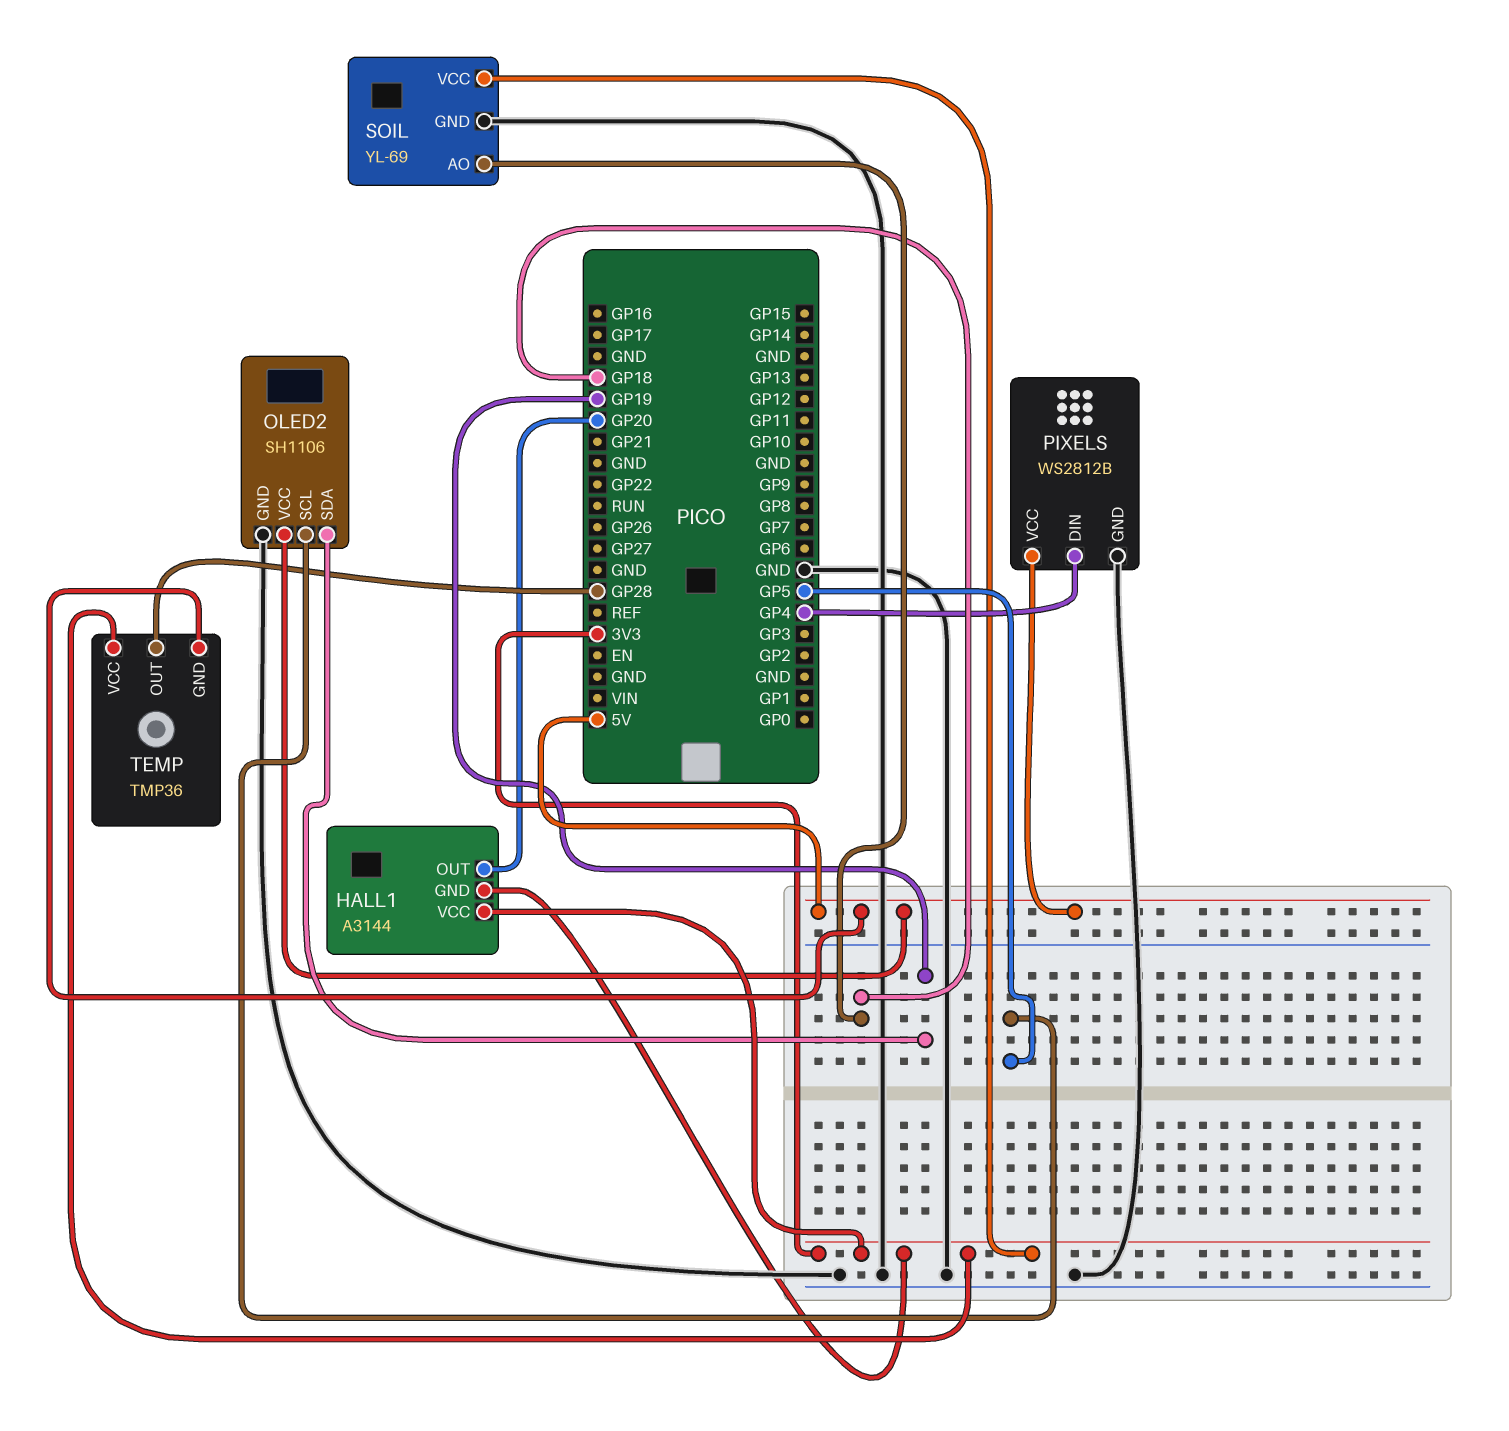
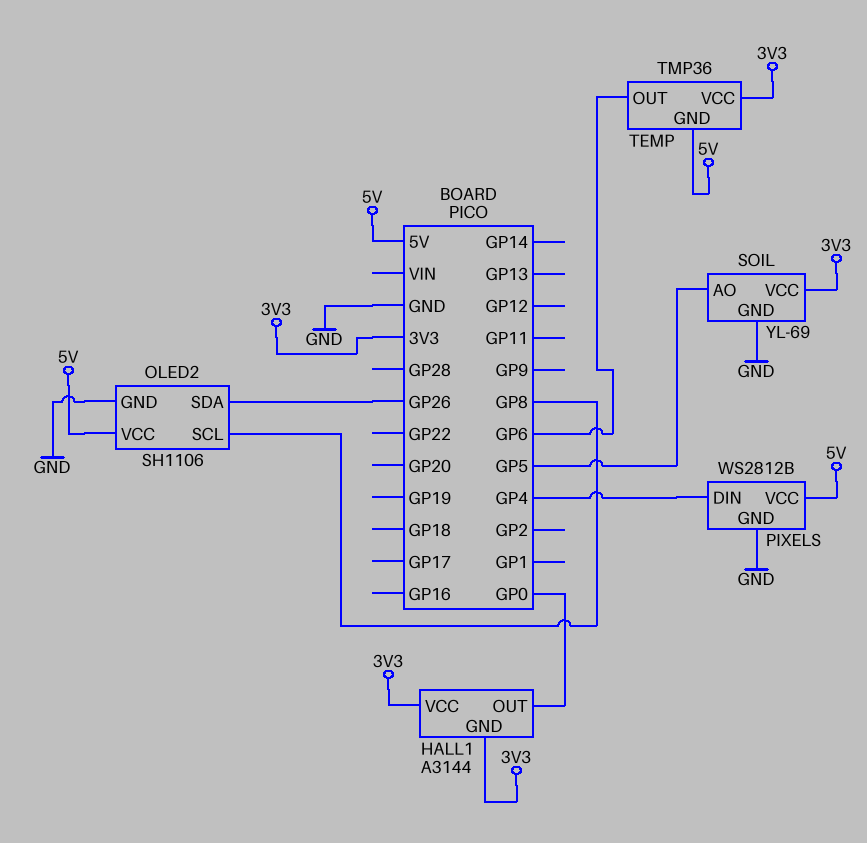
HALL1 pin OUT: GP20 -> GP0
OLED2 pin SCL: GP5 -> GP8
OLED2 pin SDA: GP19 -> GP26
SOIL pin AO: GP18 -> GP5
TEMP pin OUT: GP28 -> GP6

